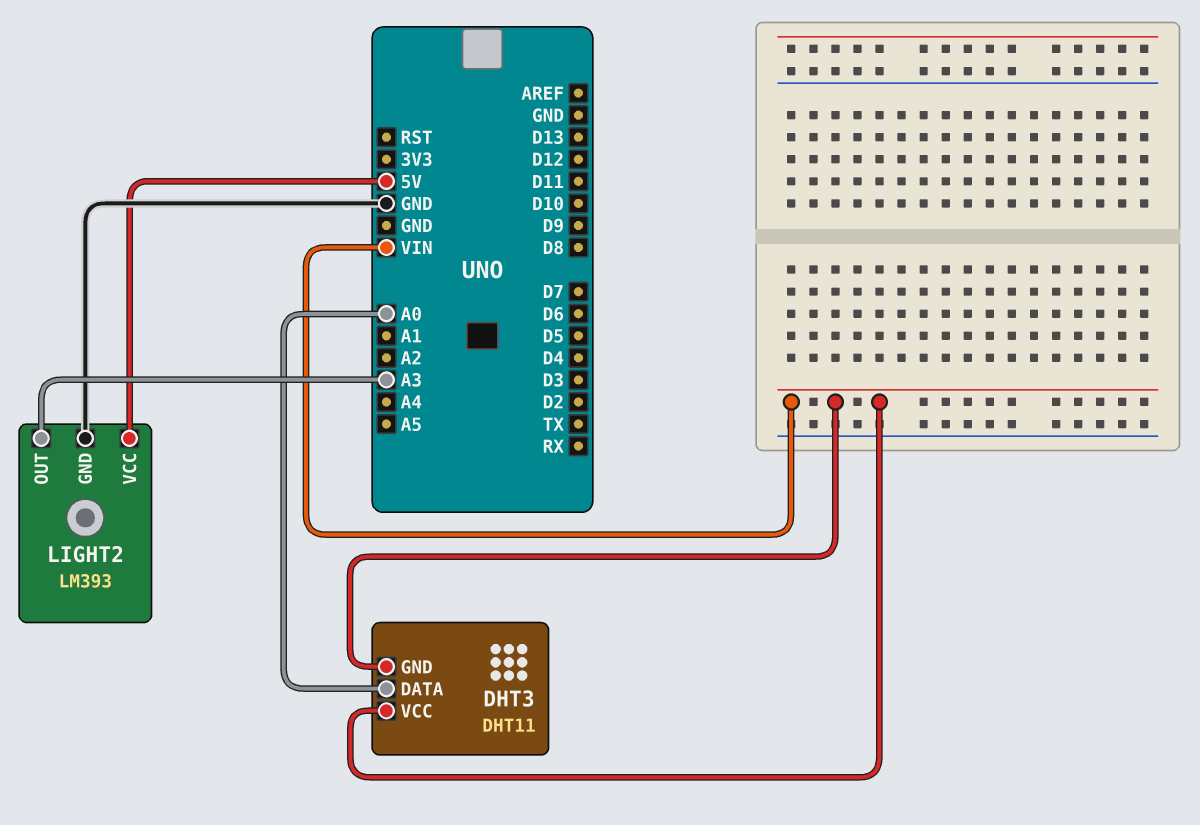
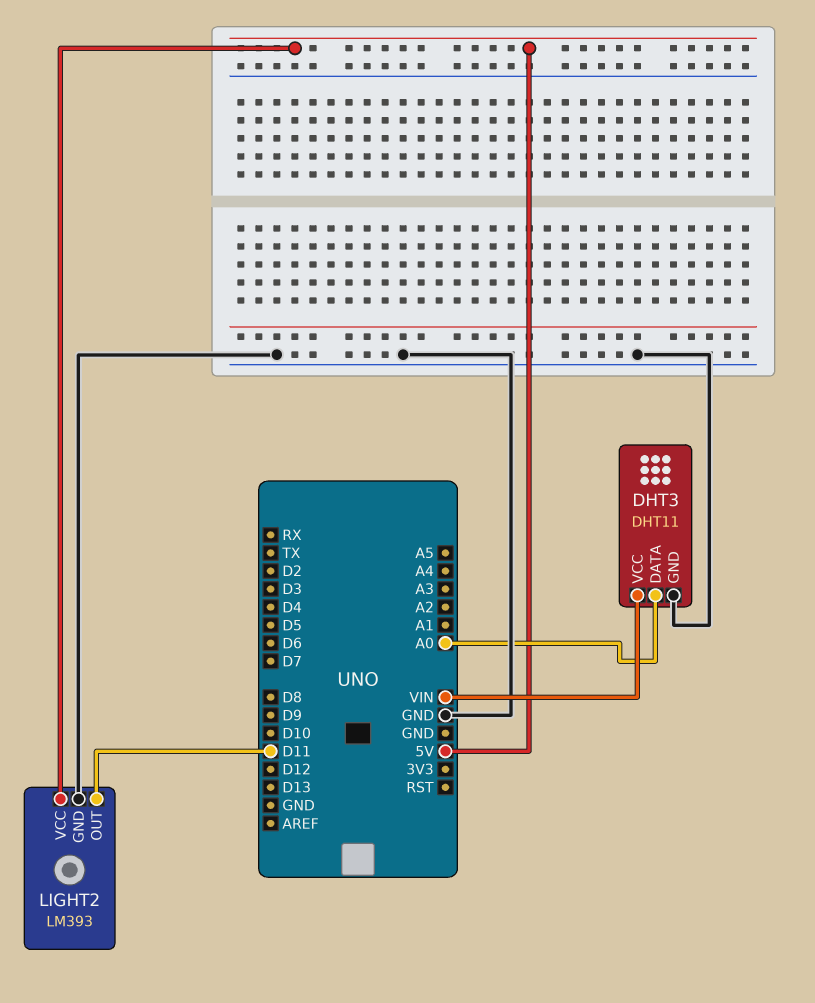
DHT3 pin GND: VIN -> GND
LIGHT2 pin OUT: A3 -> D11

